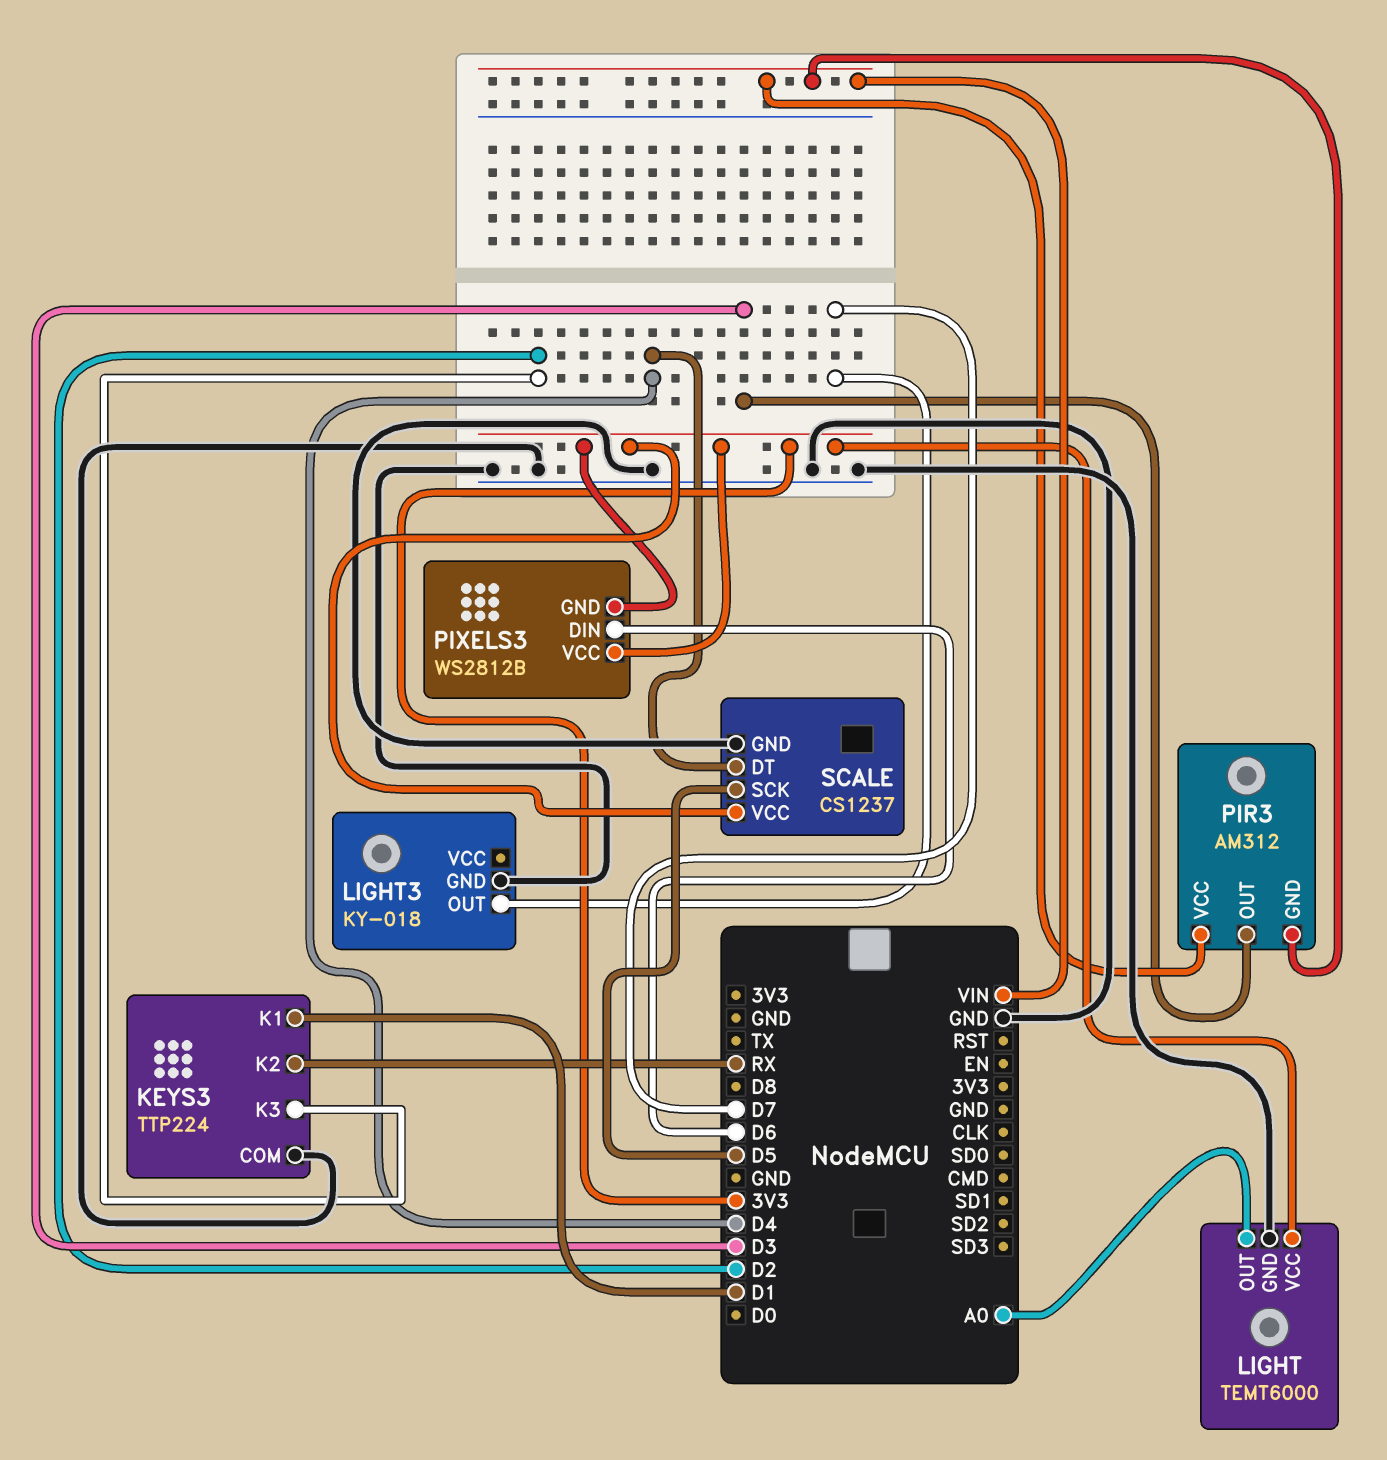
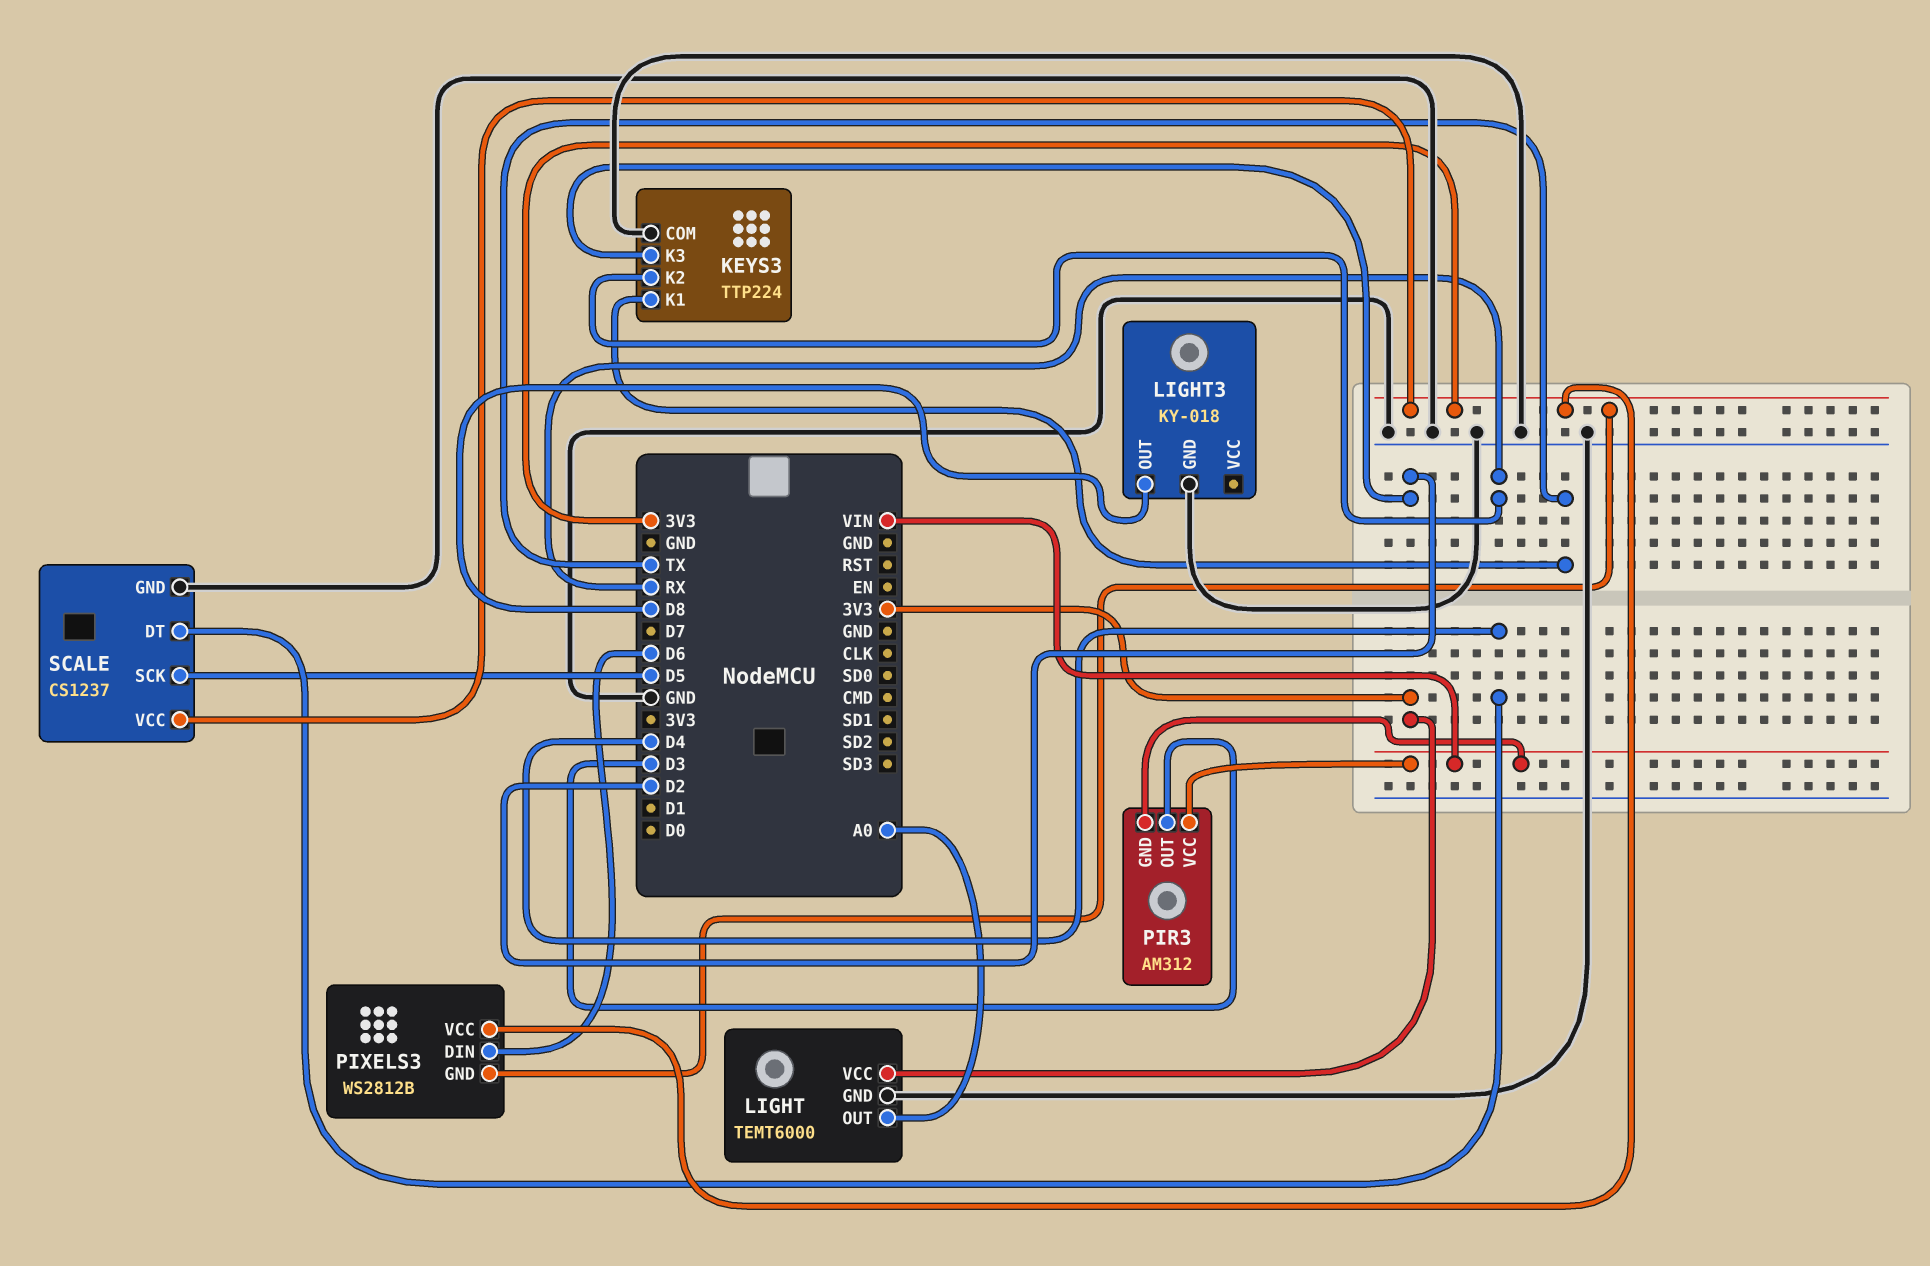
KEYS3 pin K1: D1 -> TX
LIGHT3 pin OUT: D7 -> D8

